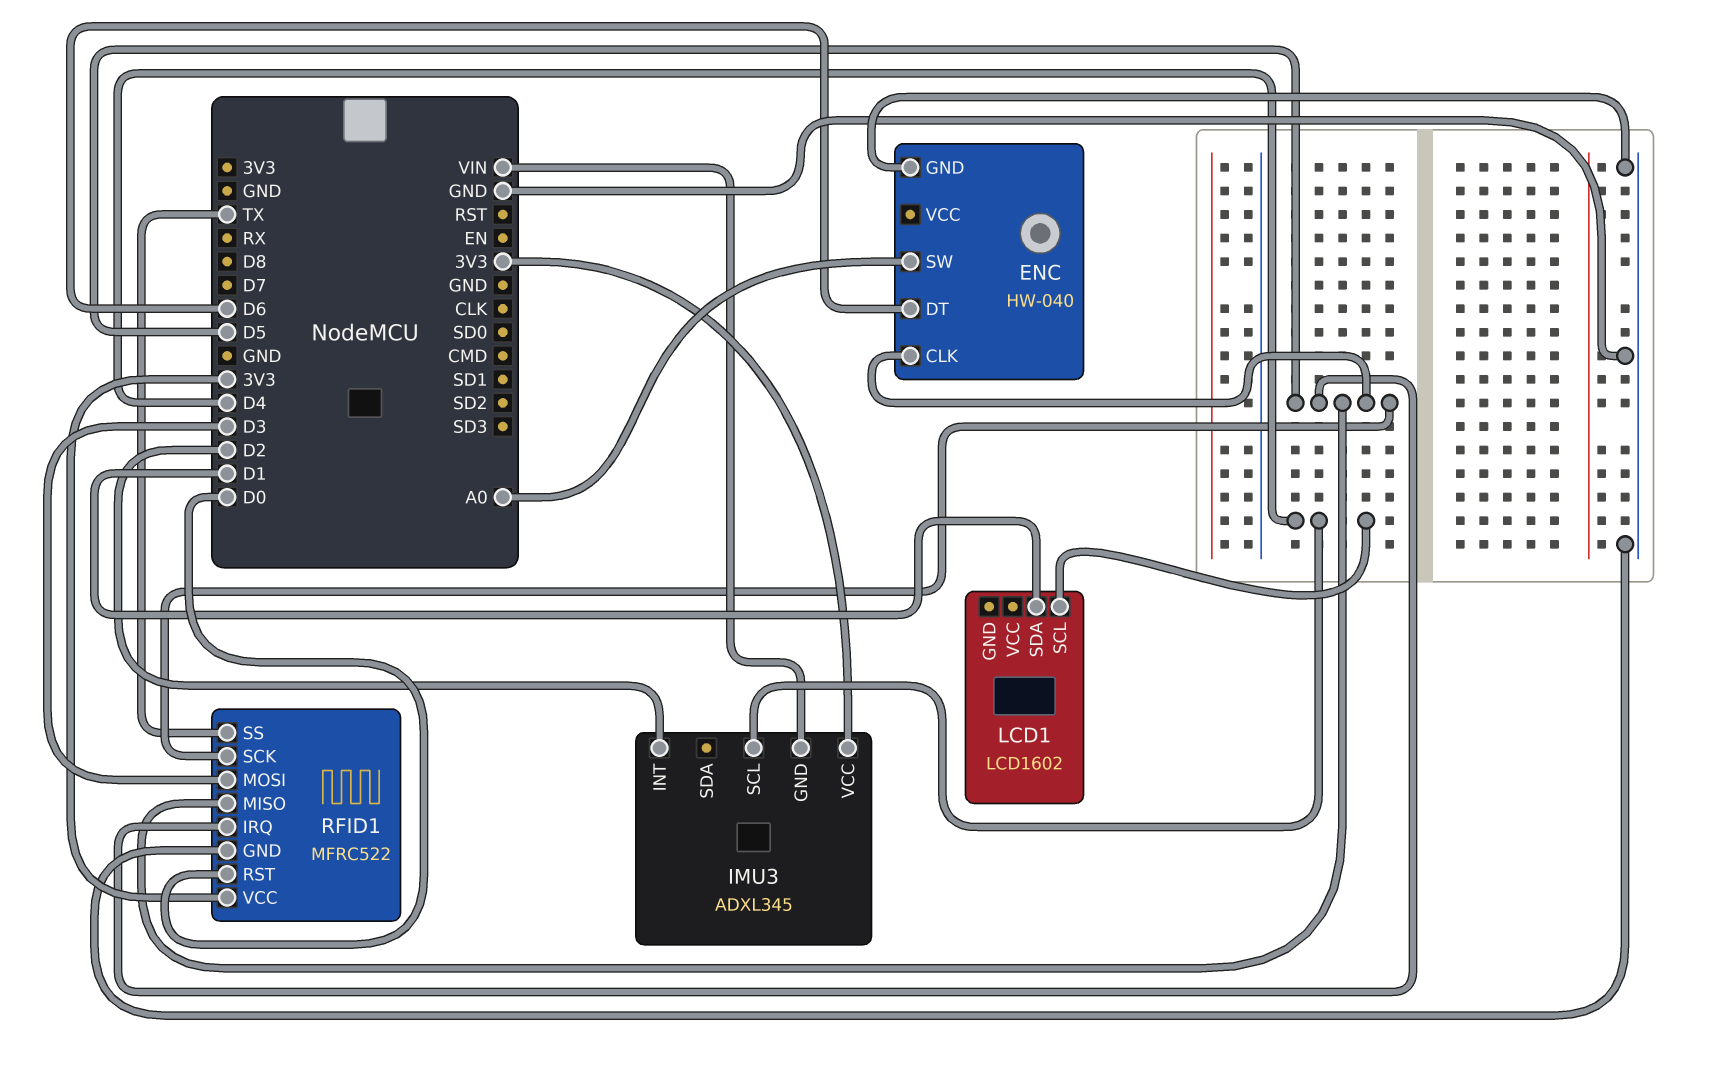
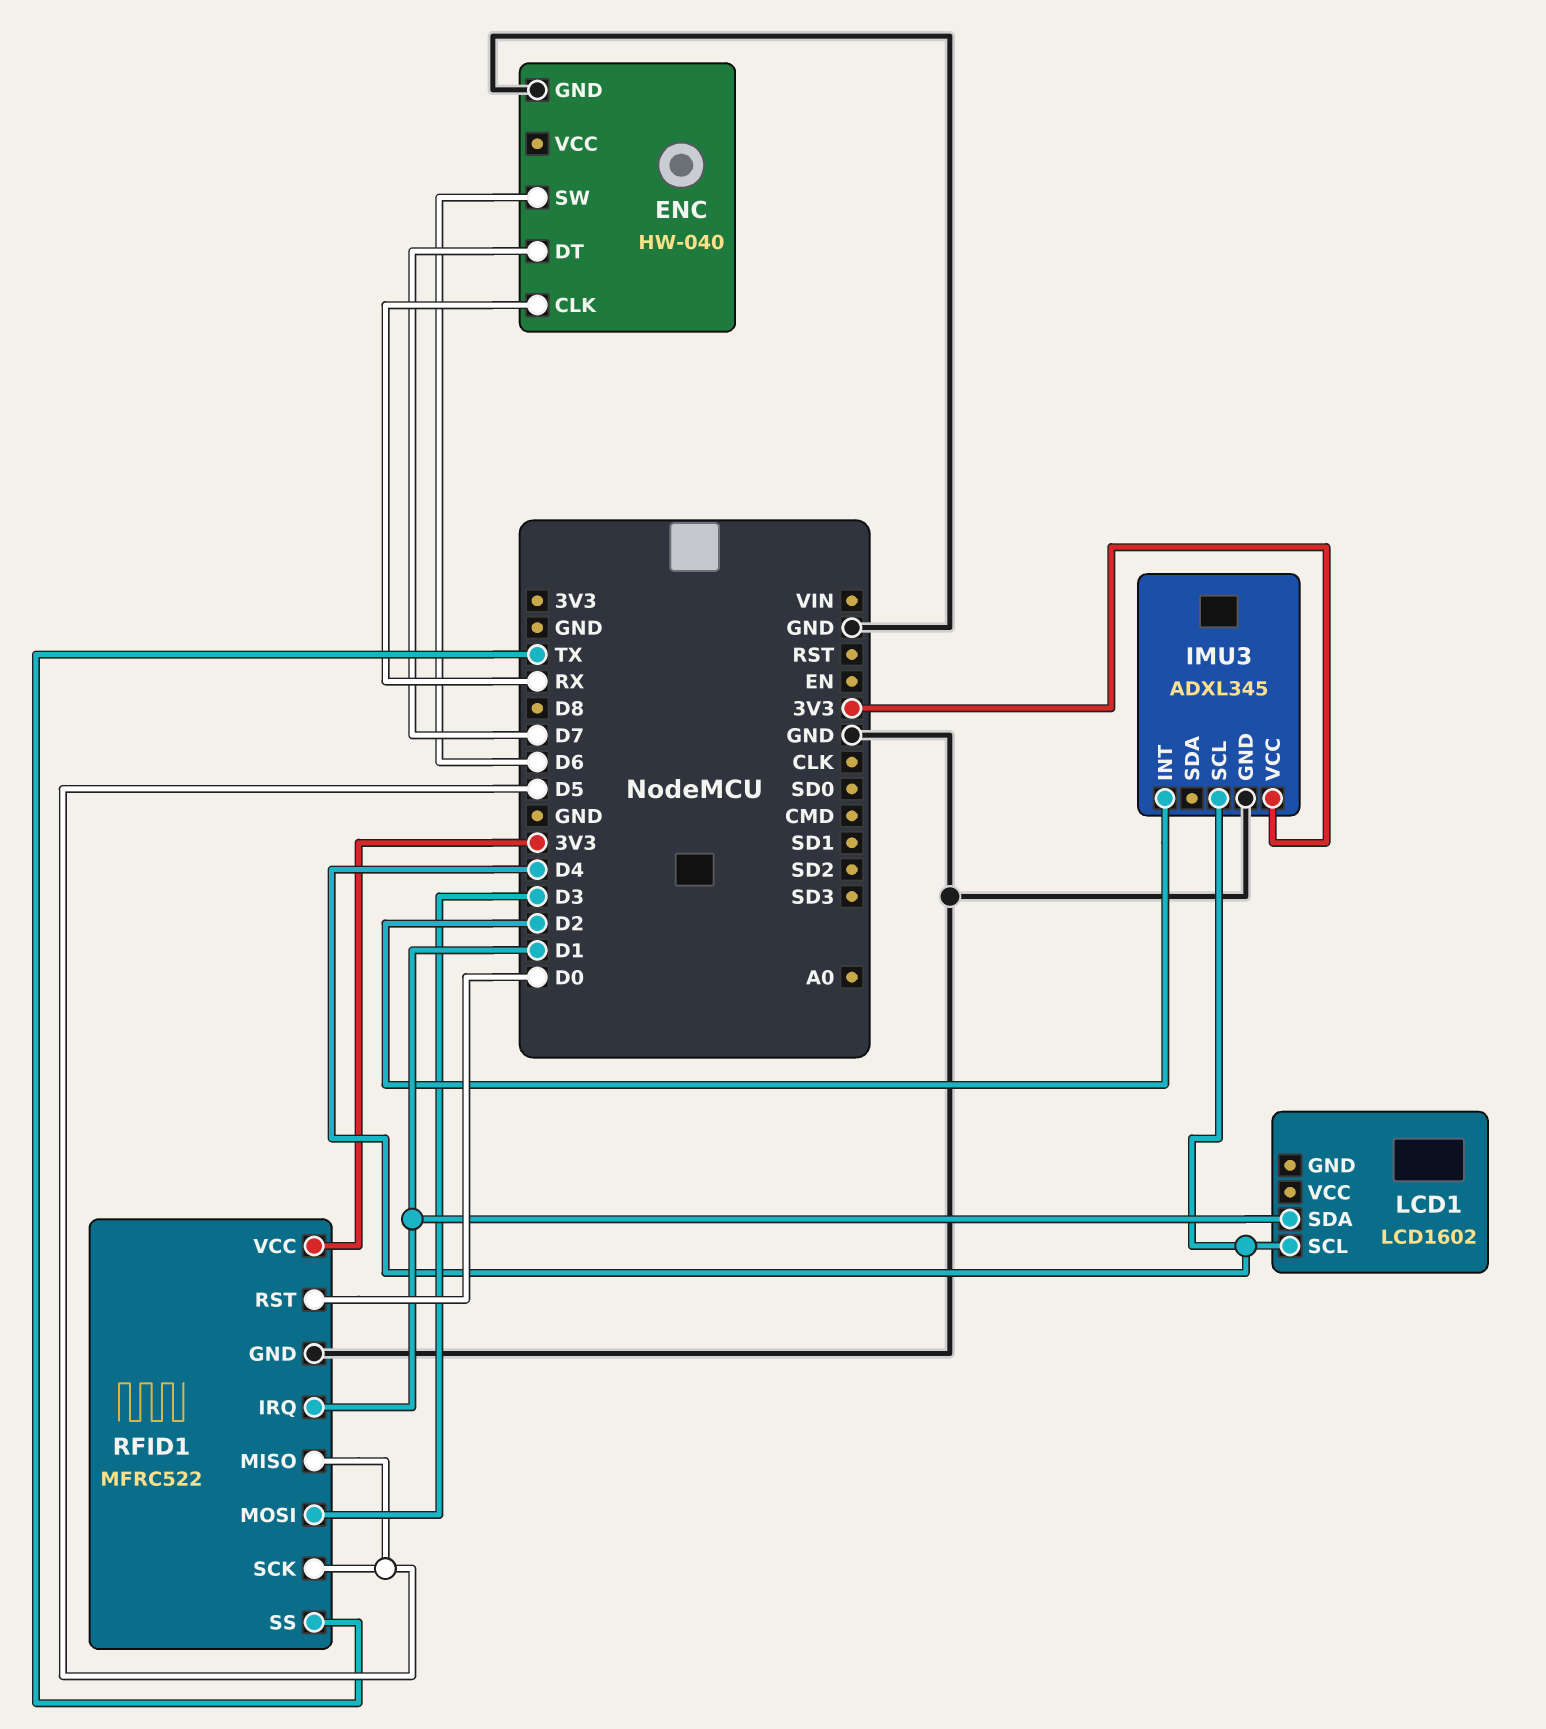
ENC pin CLK: D5 -> RX
ENC pin DT: D6 -> D7
ENC pin SW: A0 -> D6
IMU3 pin GND: VIN -> GND
RFID1 pin IRQ: D5 -> D1

